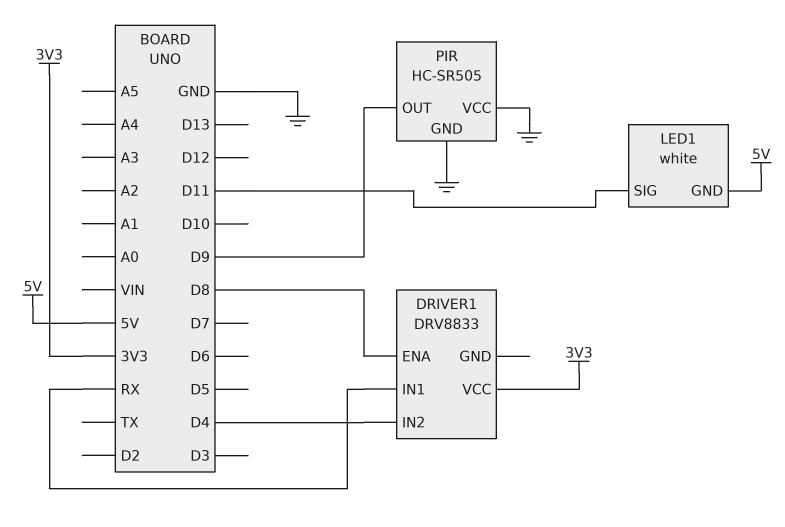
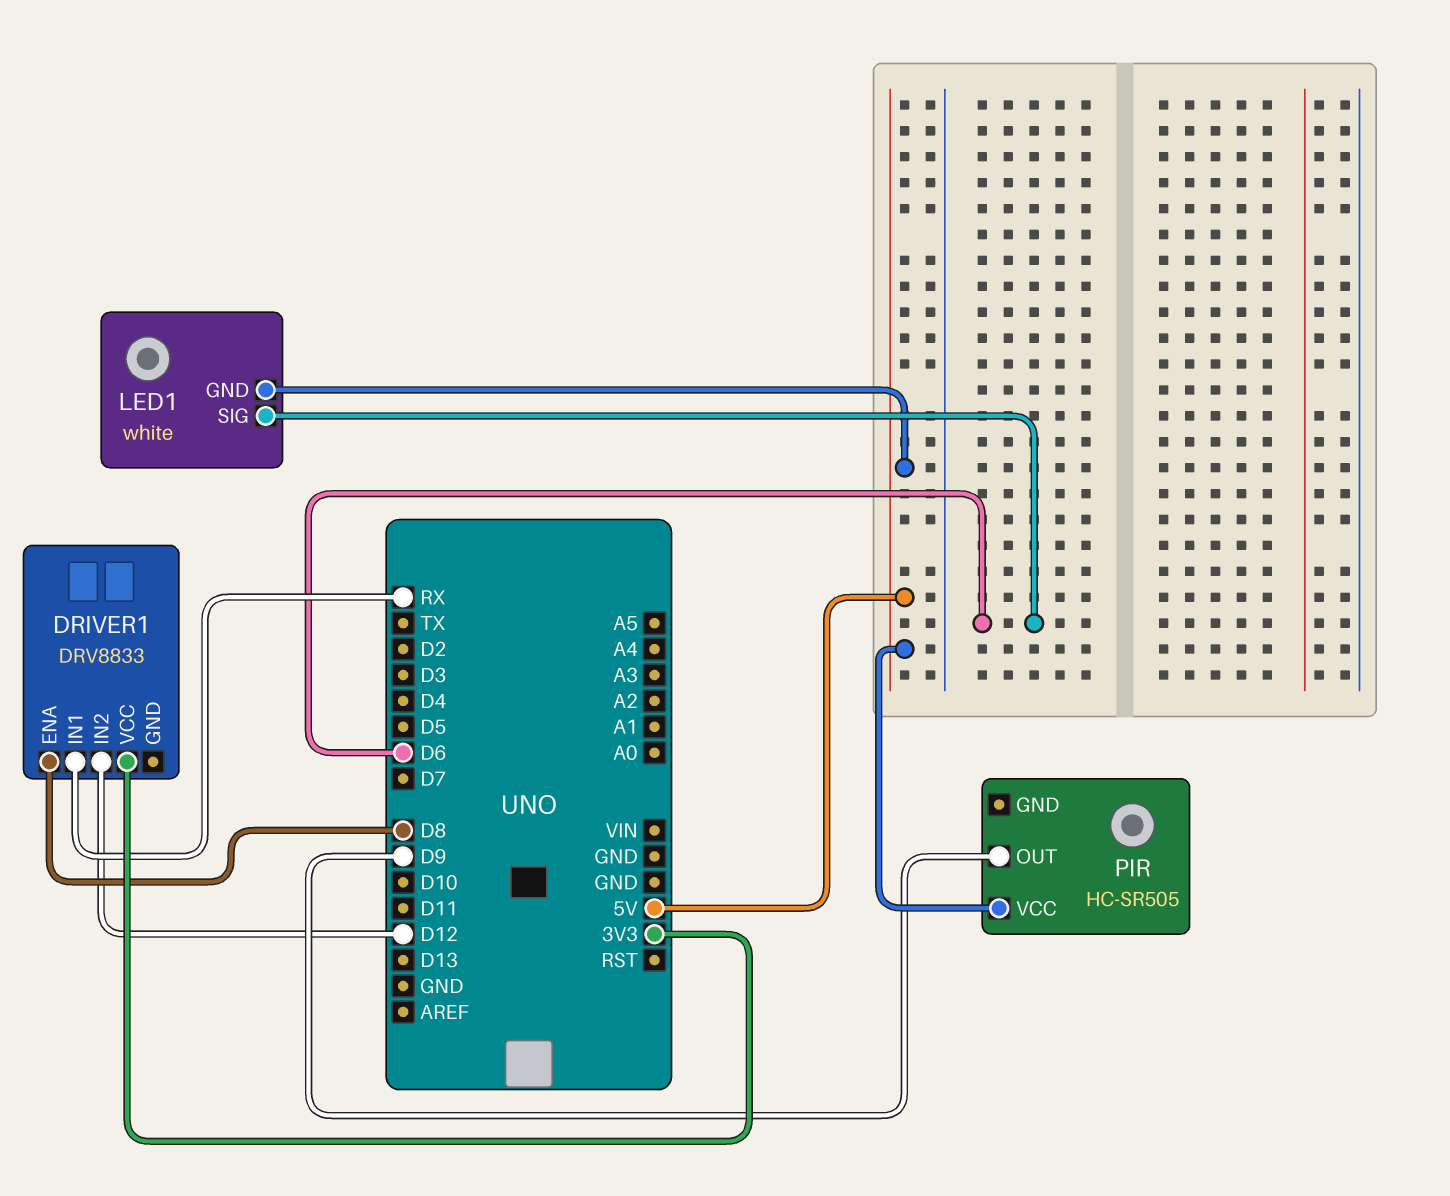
DRIVER1 pin IN2: D4 -> D12
LED1 pin SIG: D11 -> D6
PIR pin GND: GND -> none
PIR pin VCC: GND -> 5V

